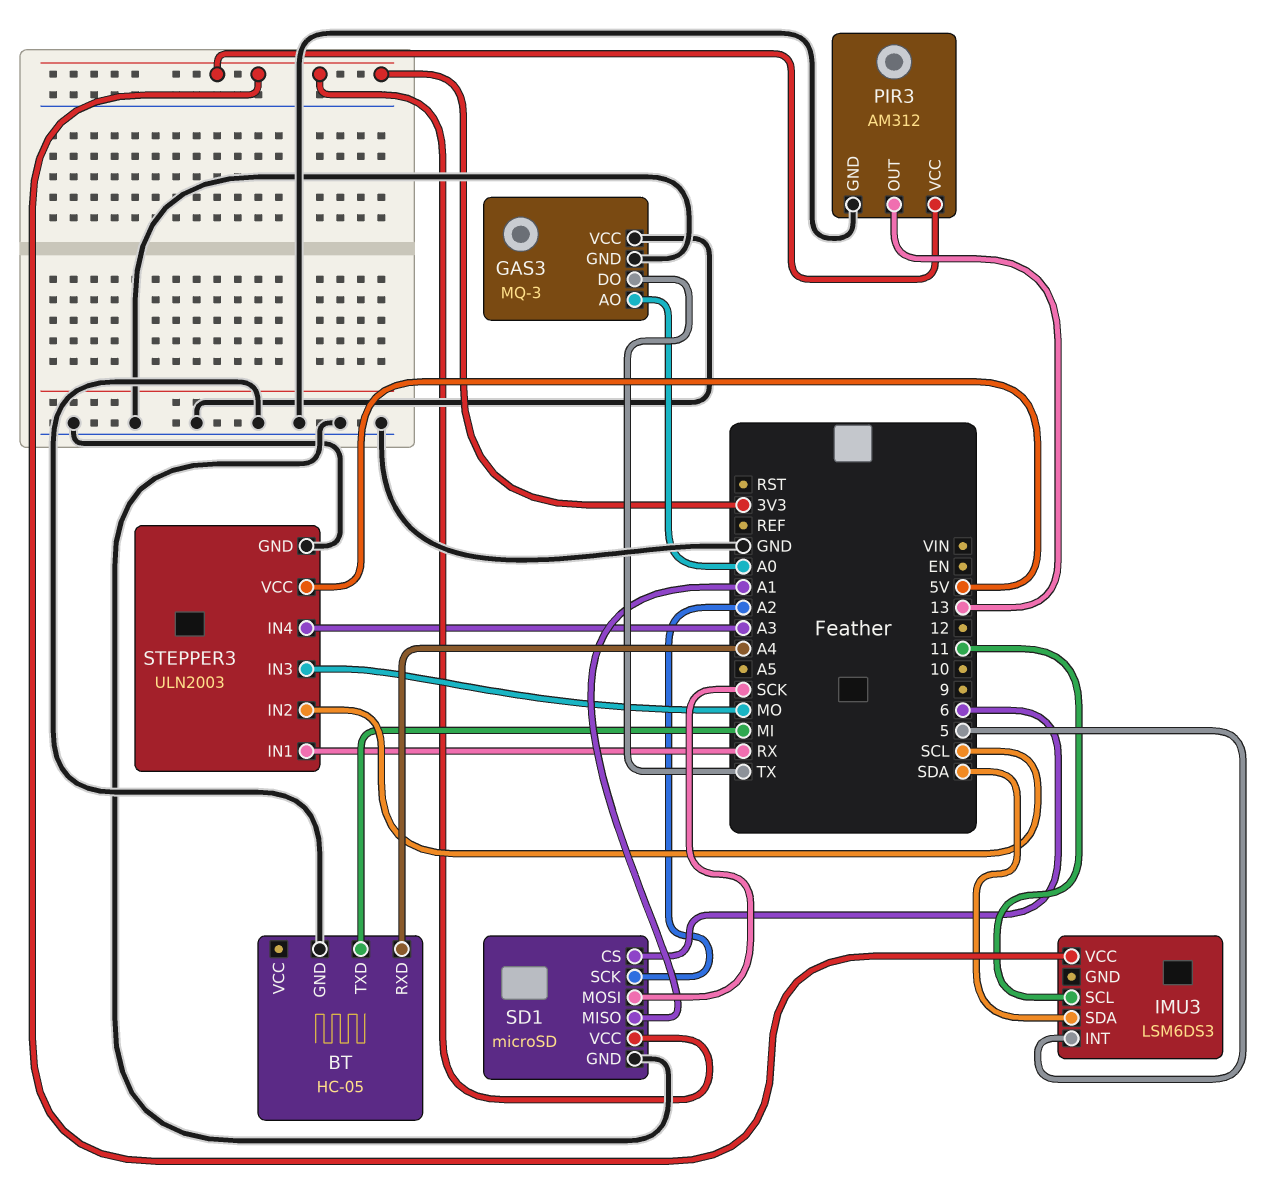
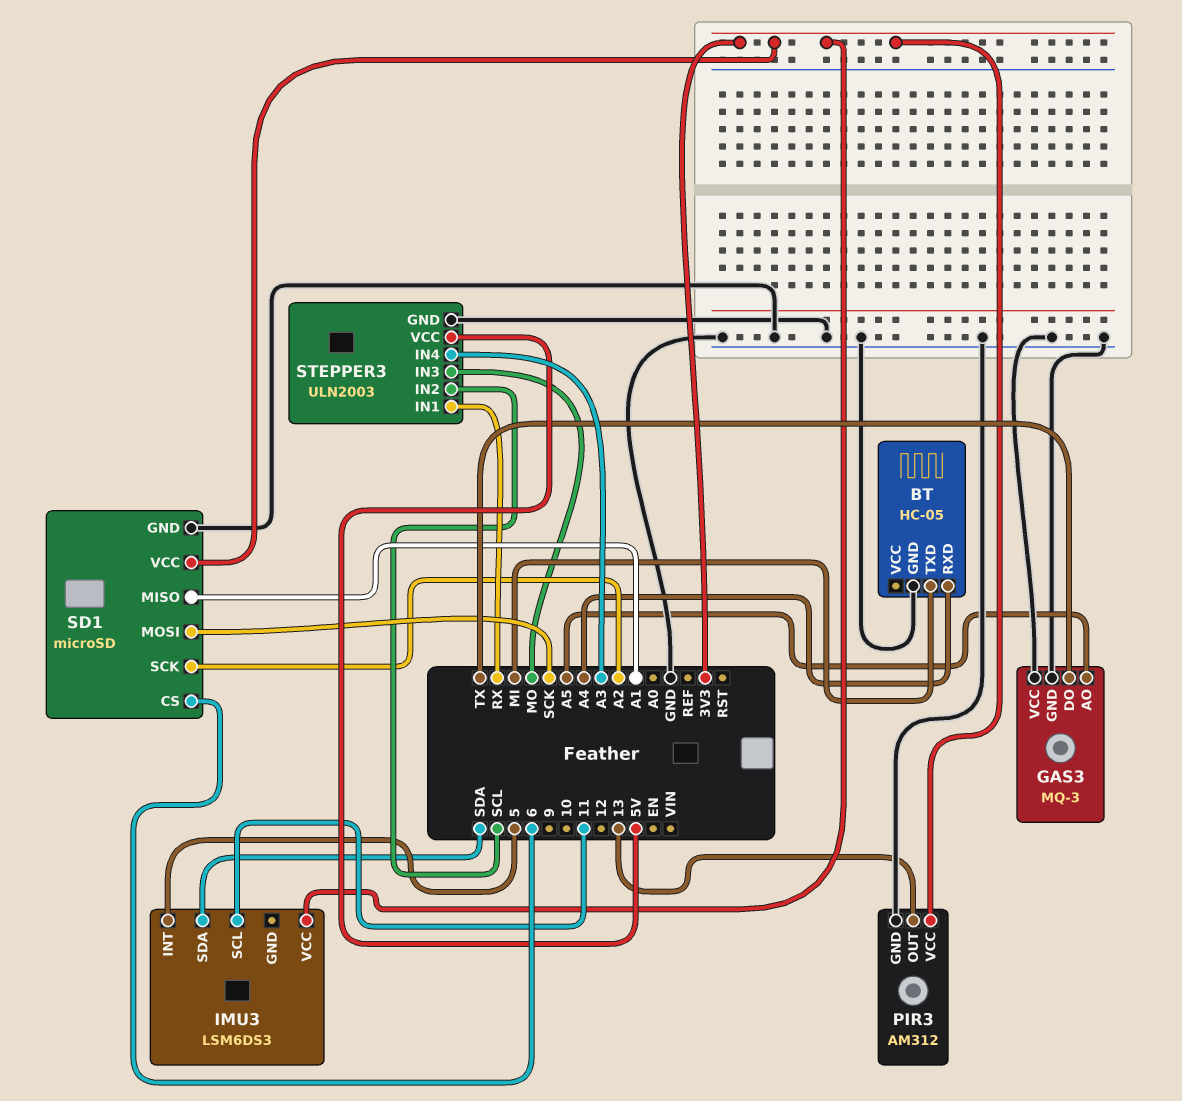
GAS3 pin AO: A0 -> A5

